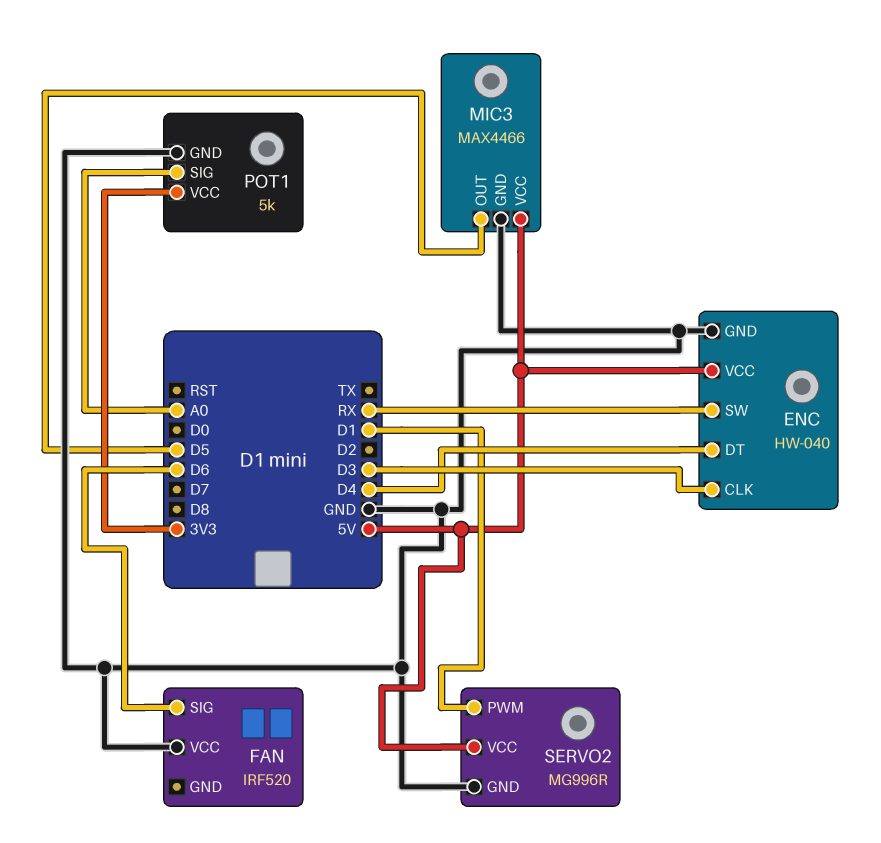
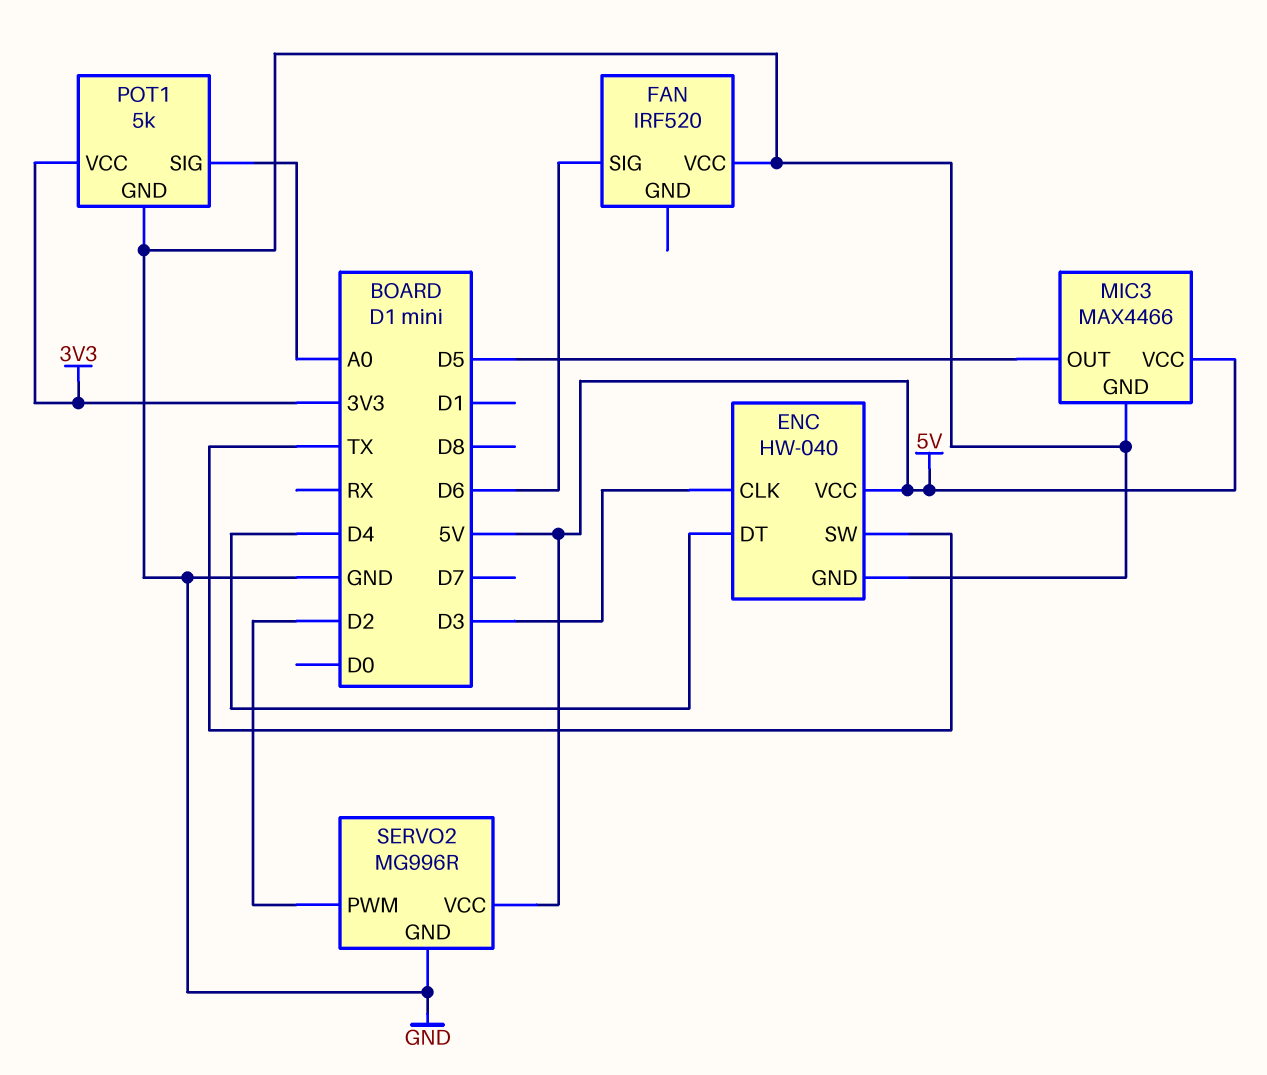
ENC pin SW: RX -> TX
SERVO2 pin PWM: D1 -> D2

